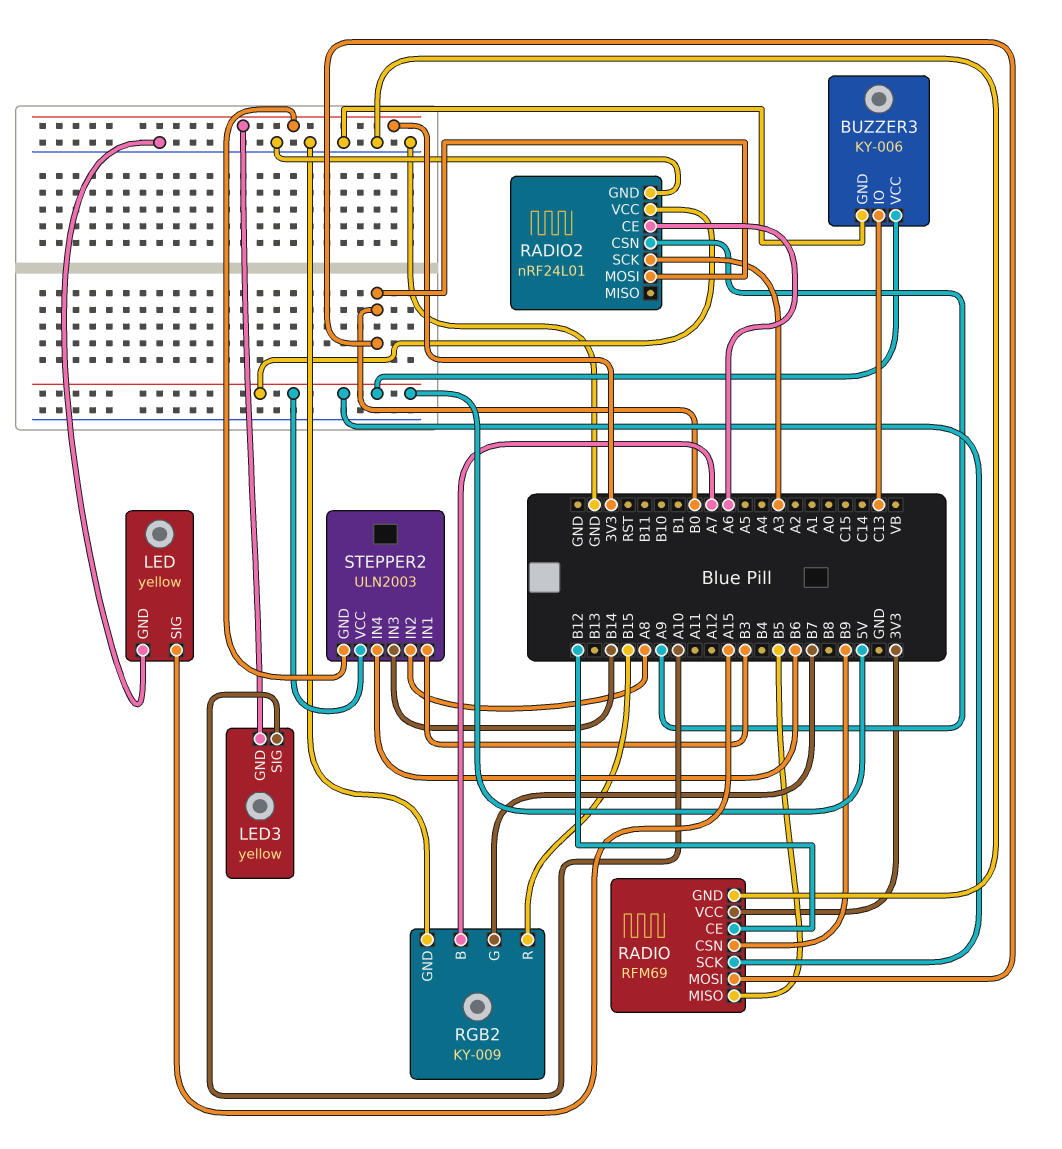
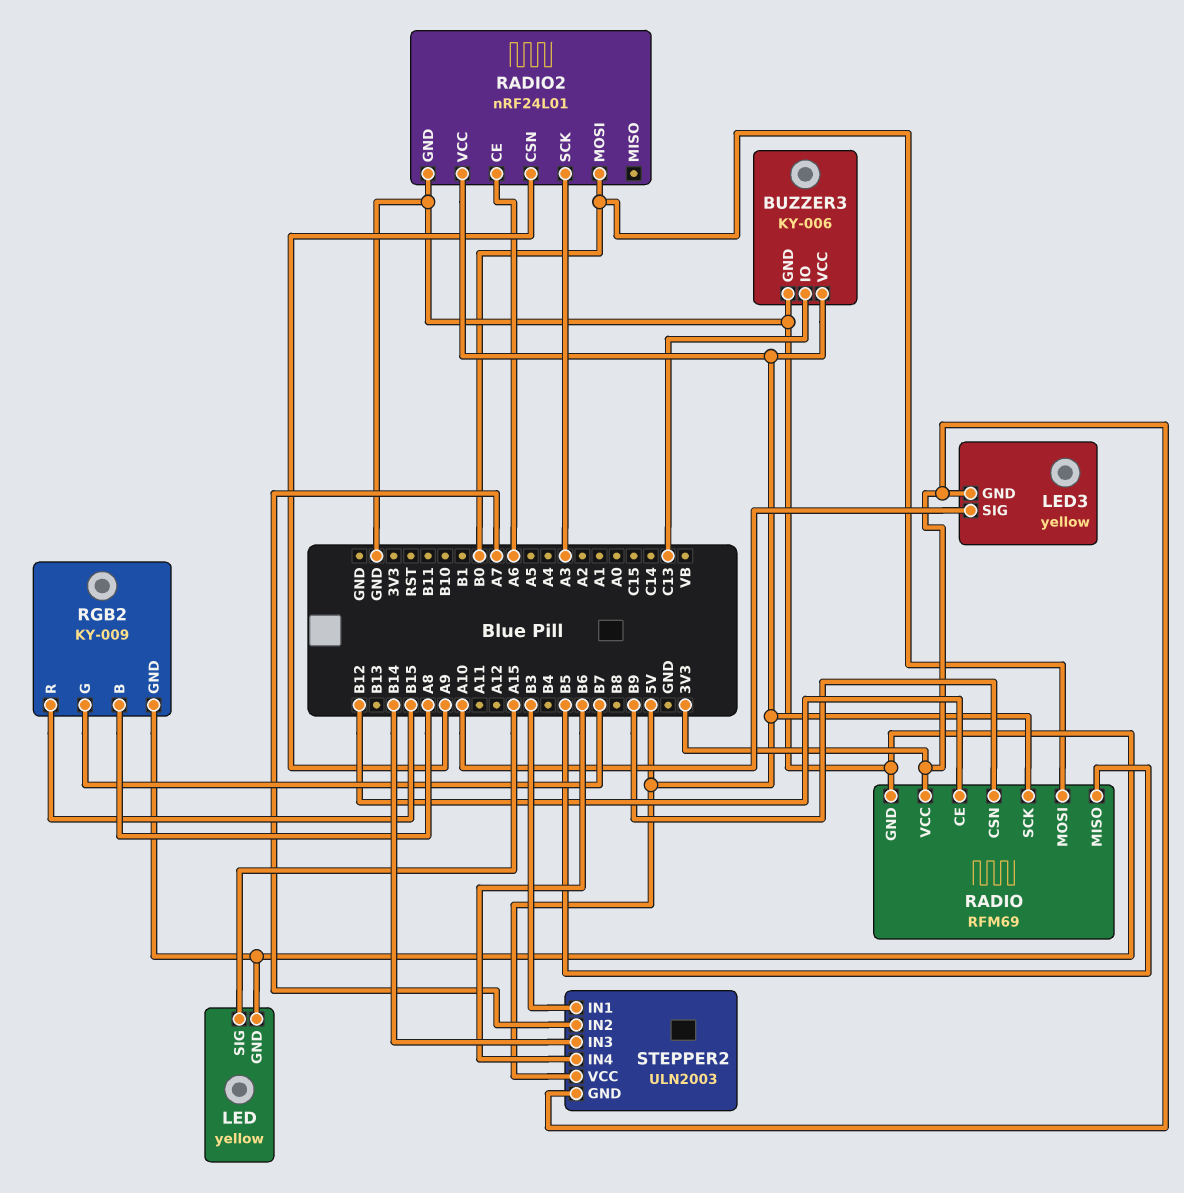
RGB2 pin B: A7 -> A8
STEPPER2 pin IN2: A8 -> A7

